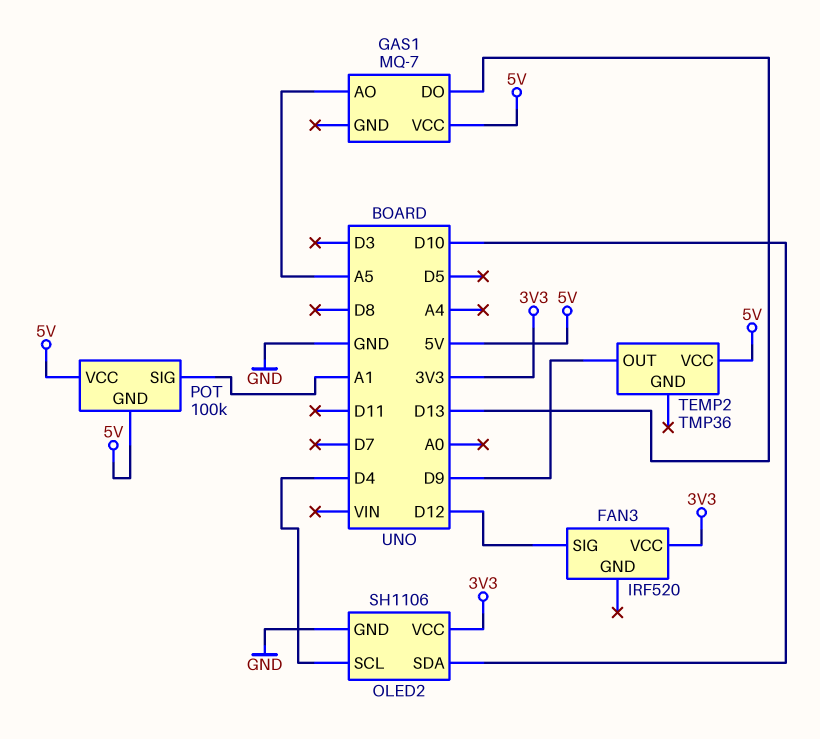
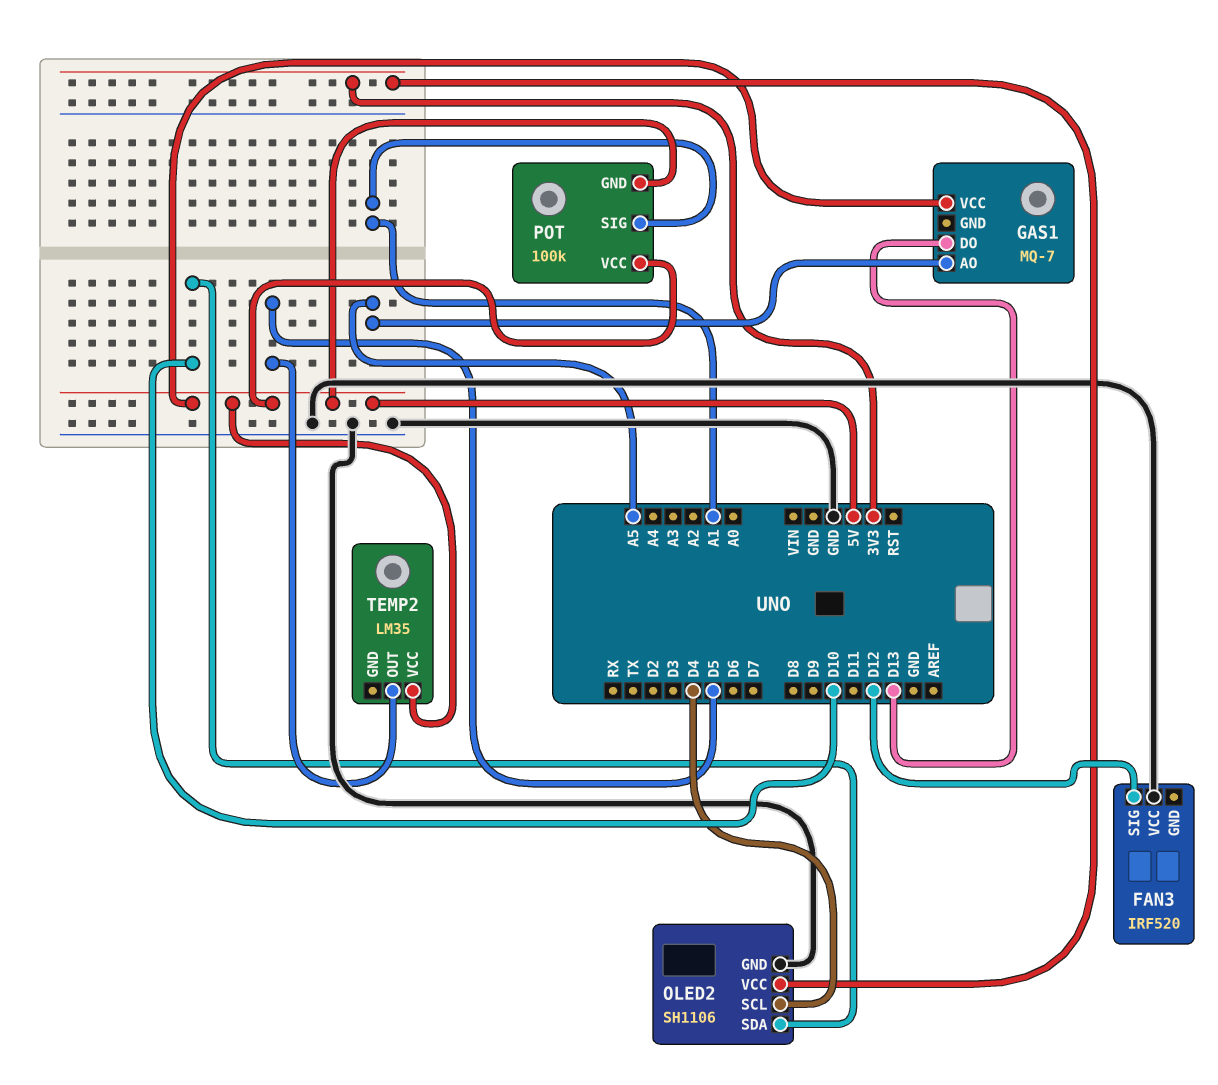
FAN3 pin VCC: 3V3 -> GND
TEMP2: TMP36 -> LM35
TEMP2 pin OUT: D9 -> D5

